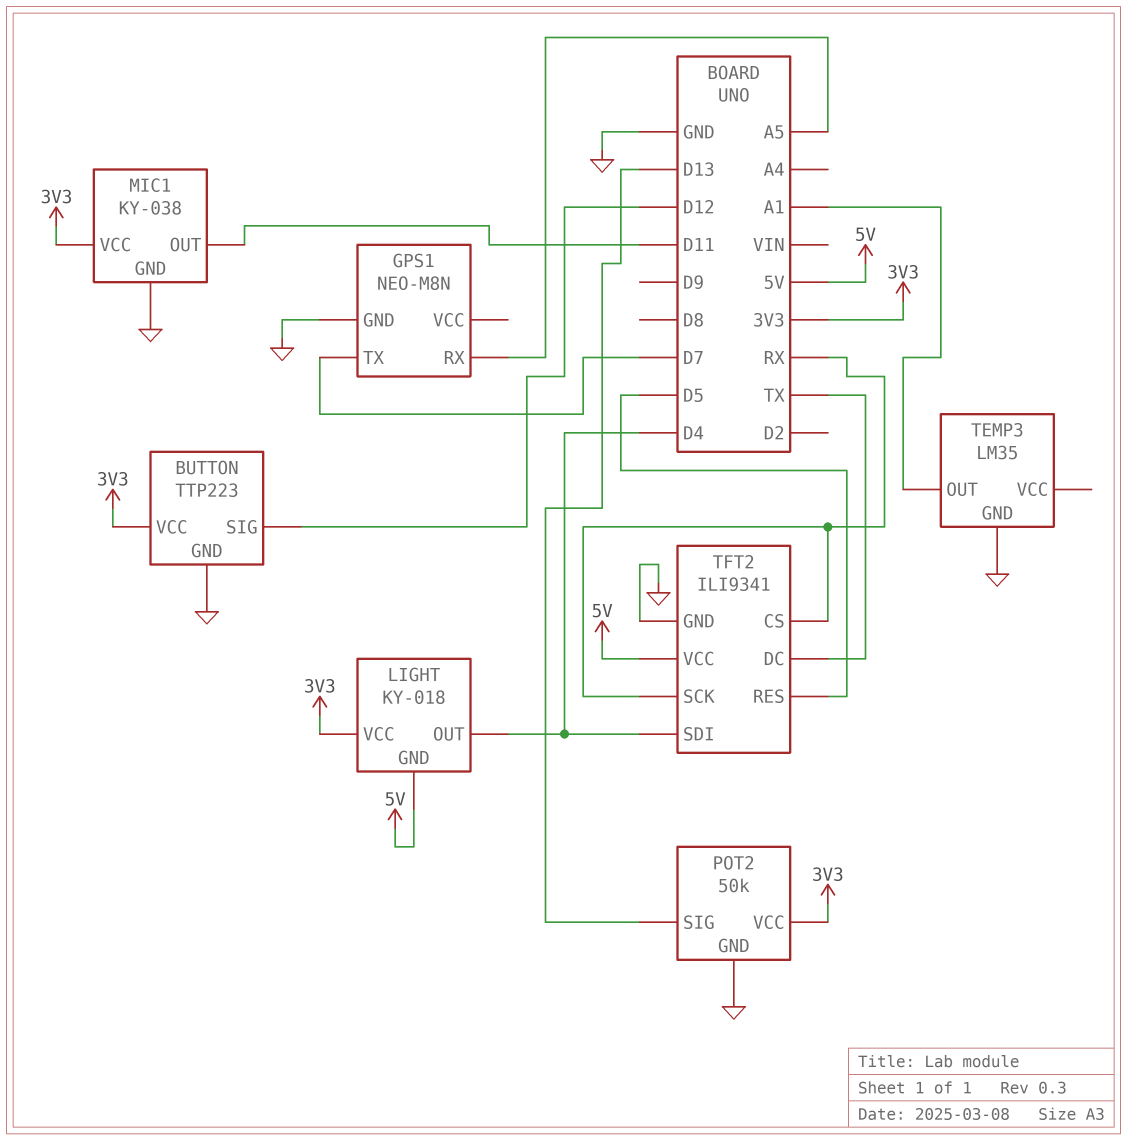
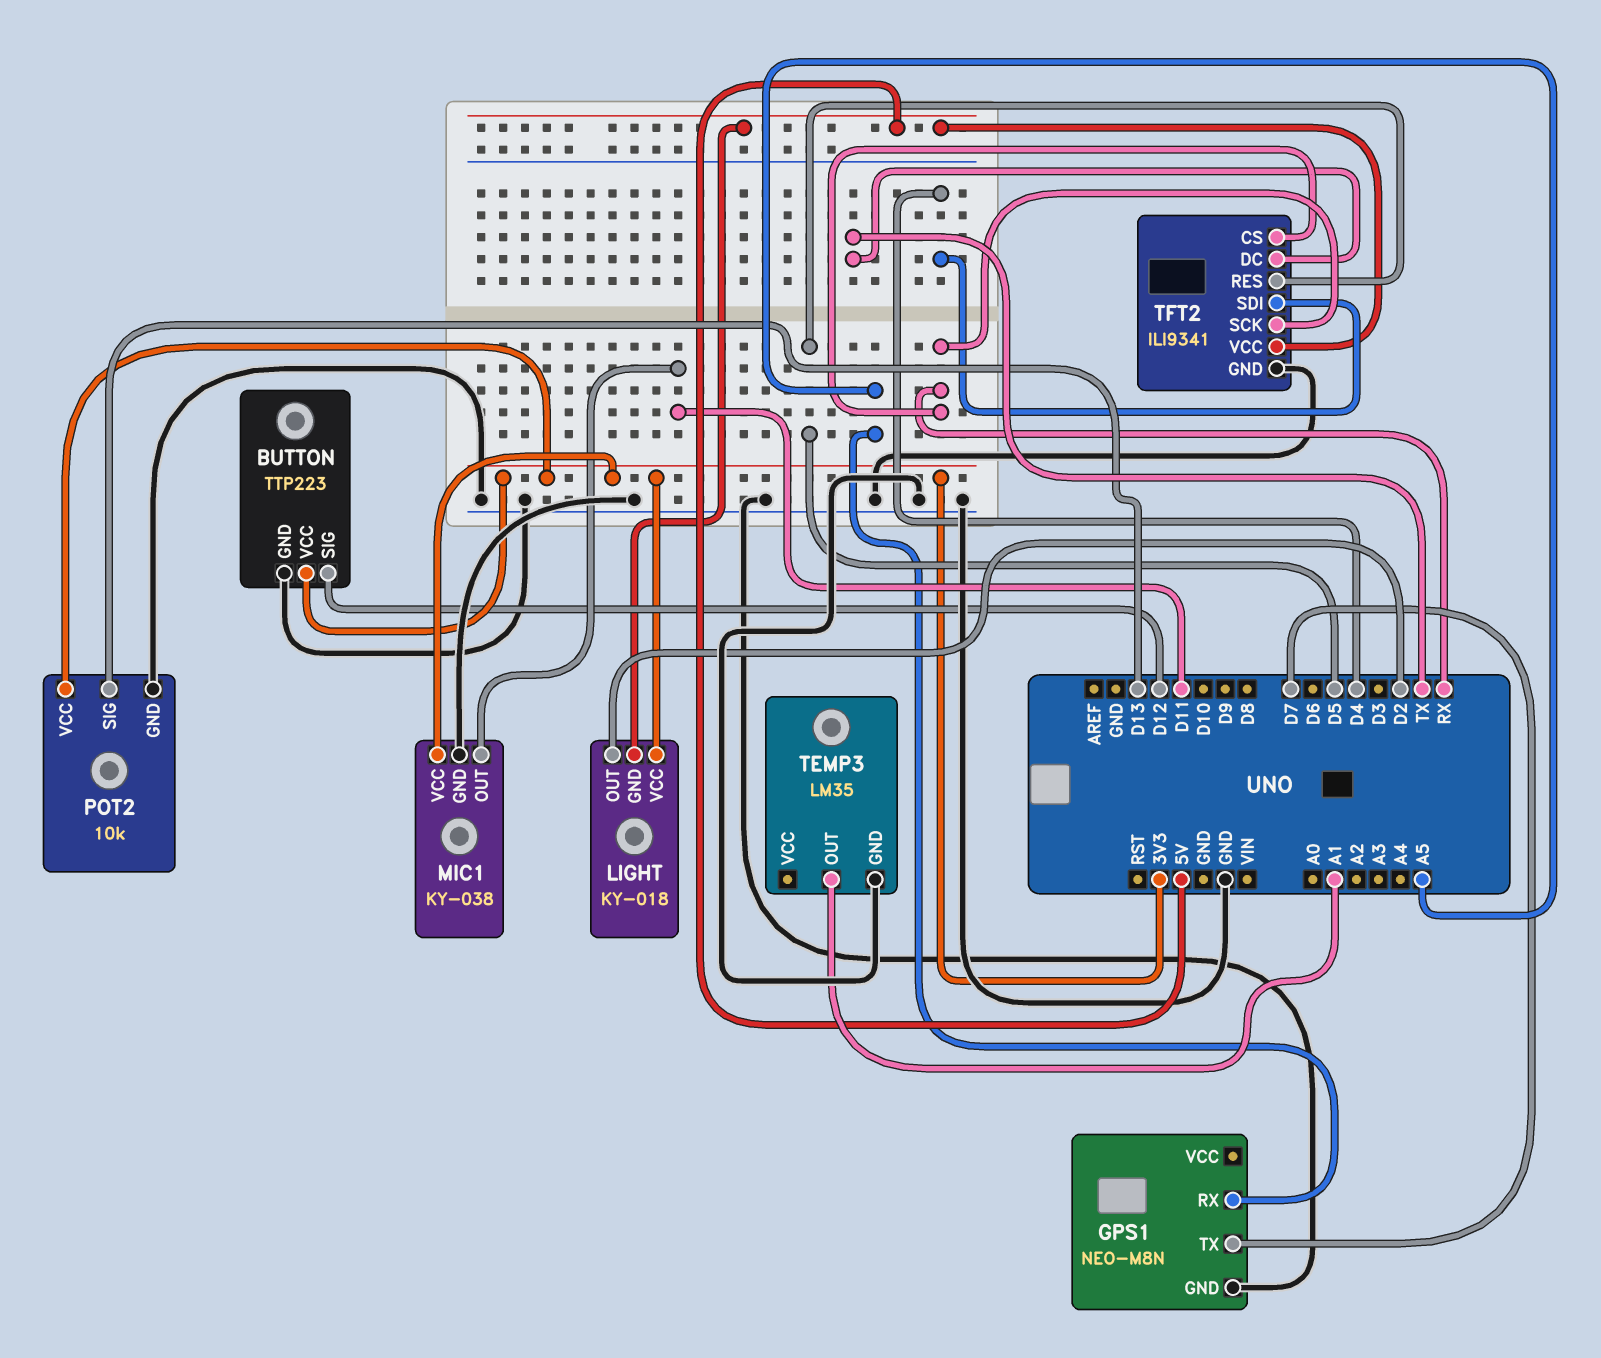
LIGHT pin OUT: D4 -> D2
POT2: 50k -> 10k

